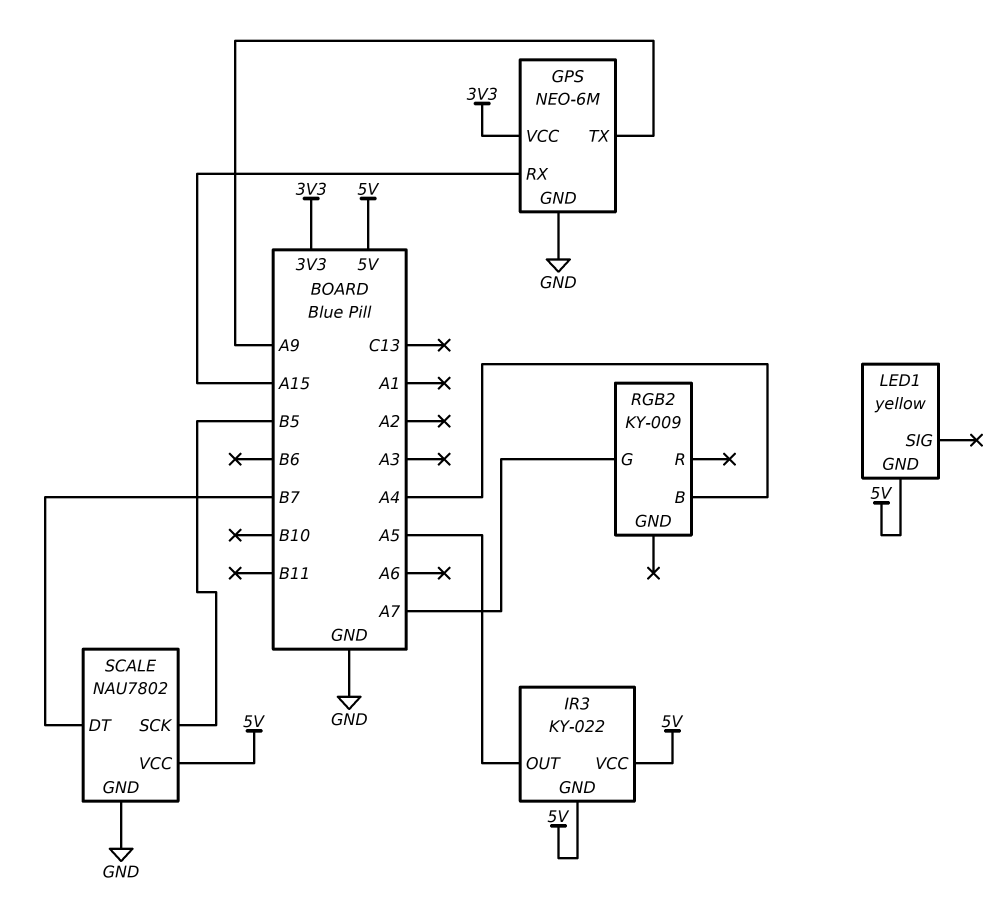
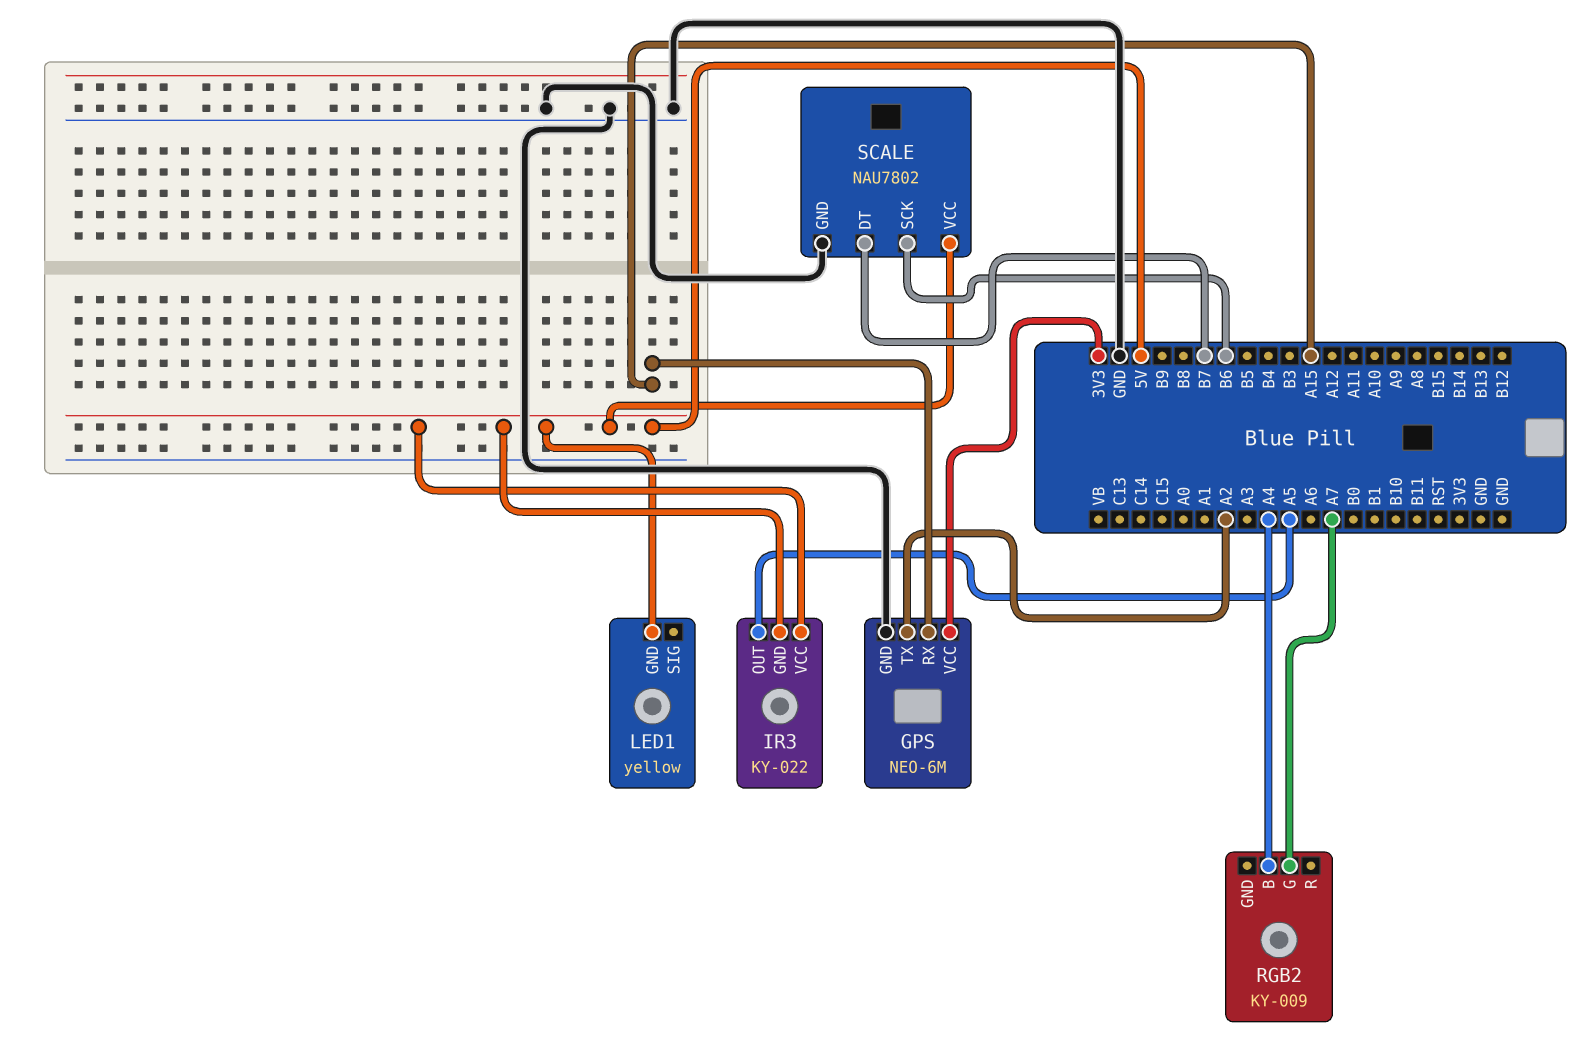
GPS pin TX: A9 -> A2
SCALE pin SCK: B5 -> B6

